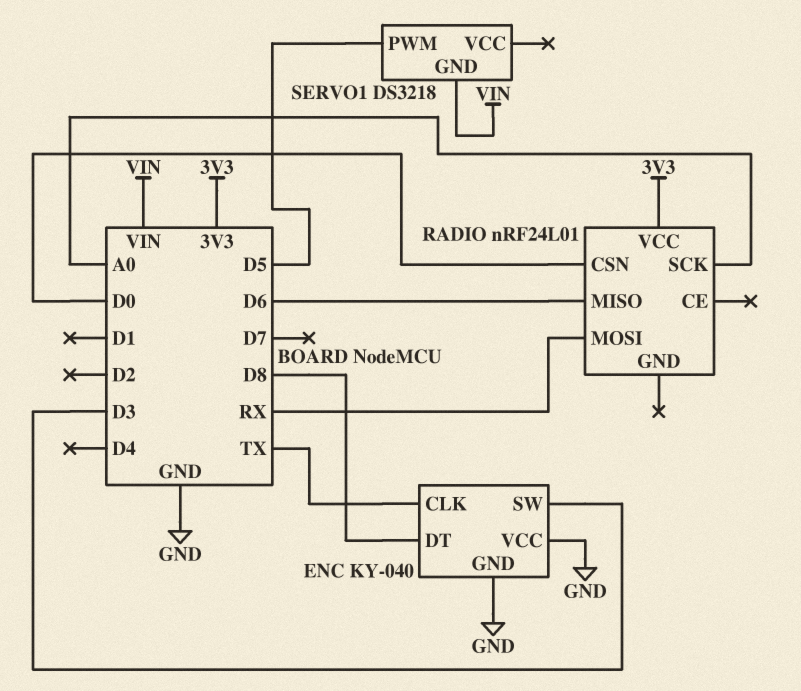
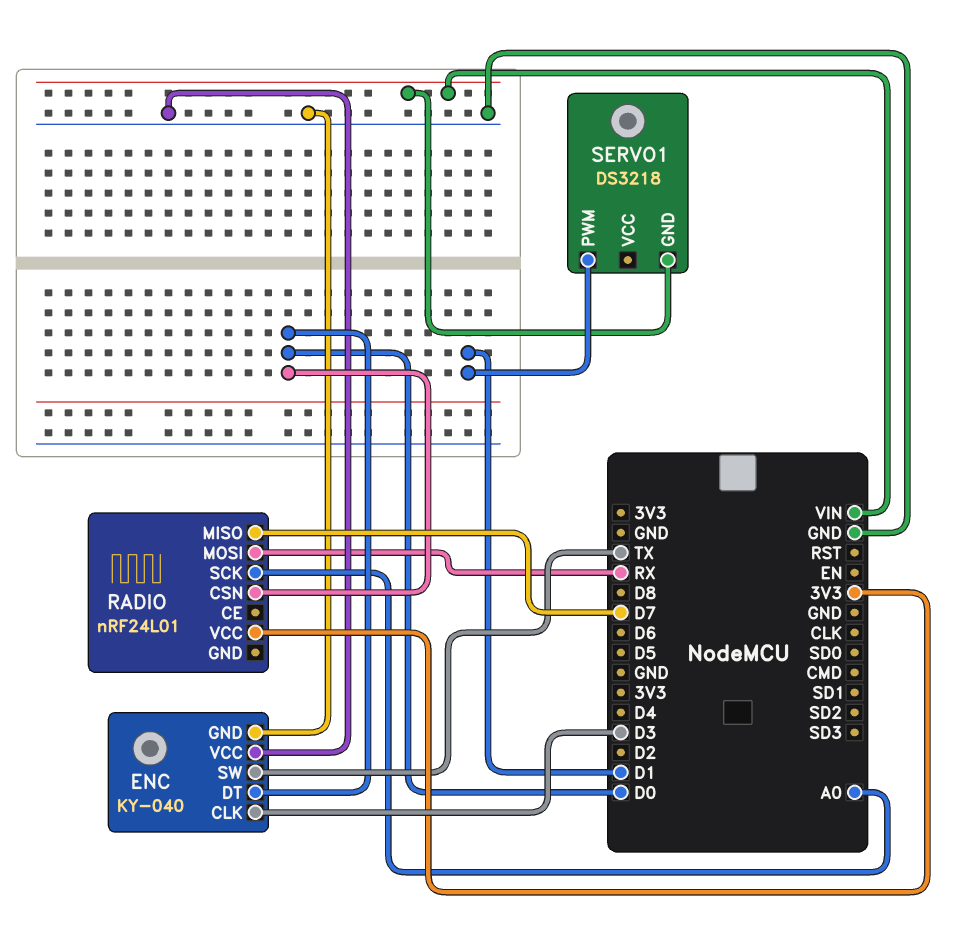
ENC pin CLK: TX -> D3
ENC pin DT: D8 -> D0
ENC pin SW: D3 -> TX
RADIO pin MISO: D6 -> D7
SERVO1 pin PWM: D5 -> D1

